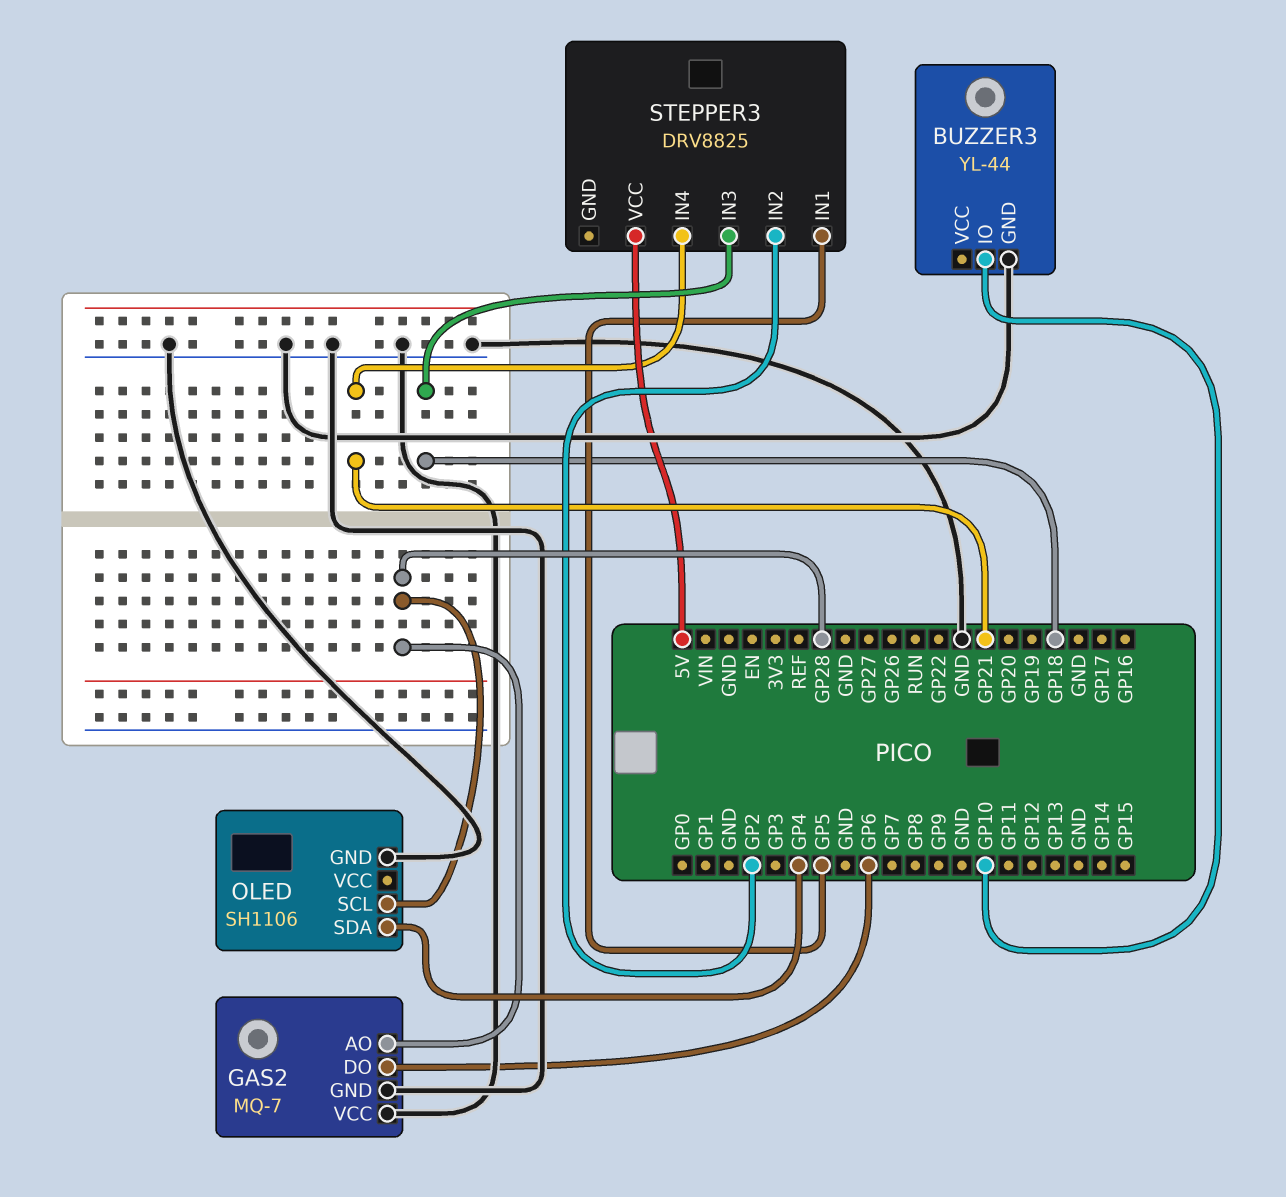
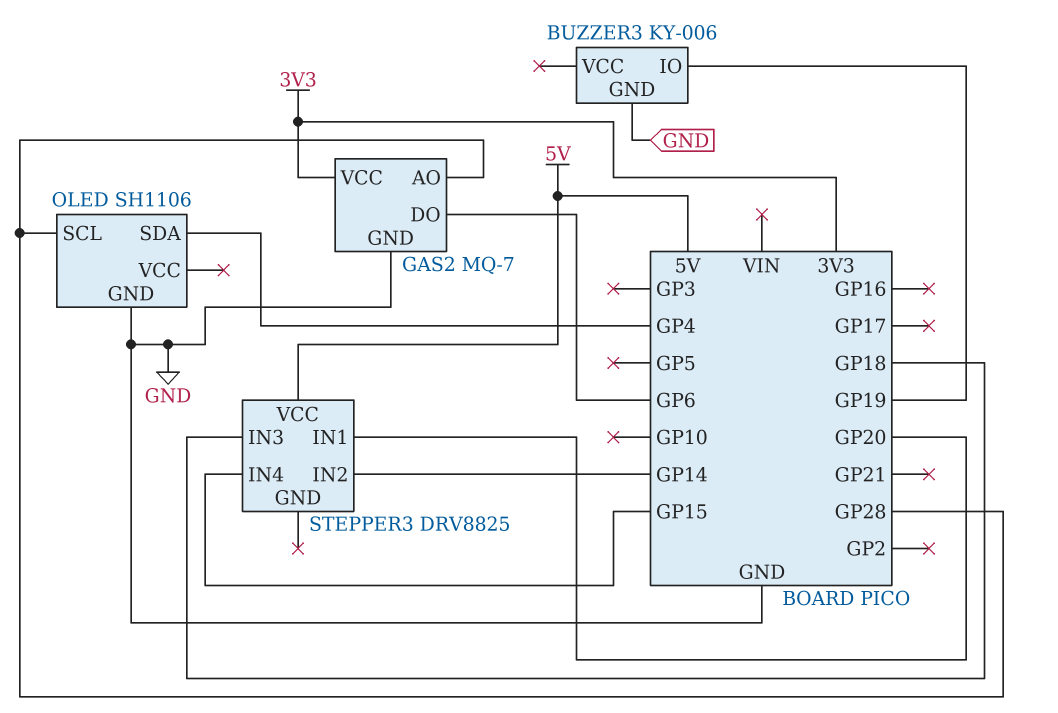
BUZZER3: YL-44 -> KY-006
BUZZER3 pin IO: GP10 -> GP19
GAS2 pin VCC: GND -> 3V3
STEPPER3 pin IN1: GP5 -> GP20
STEPPER3 pin IN2: GP2 -> GP14
STEPPER3 pin IN4: GP21 -> GP15

